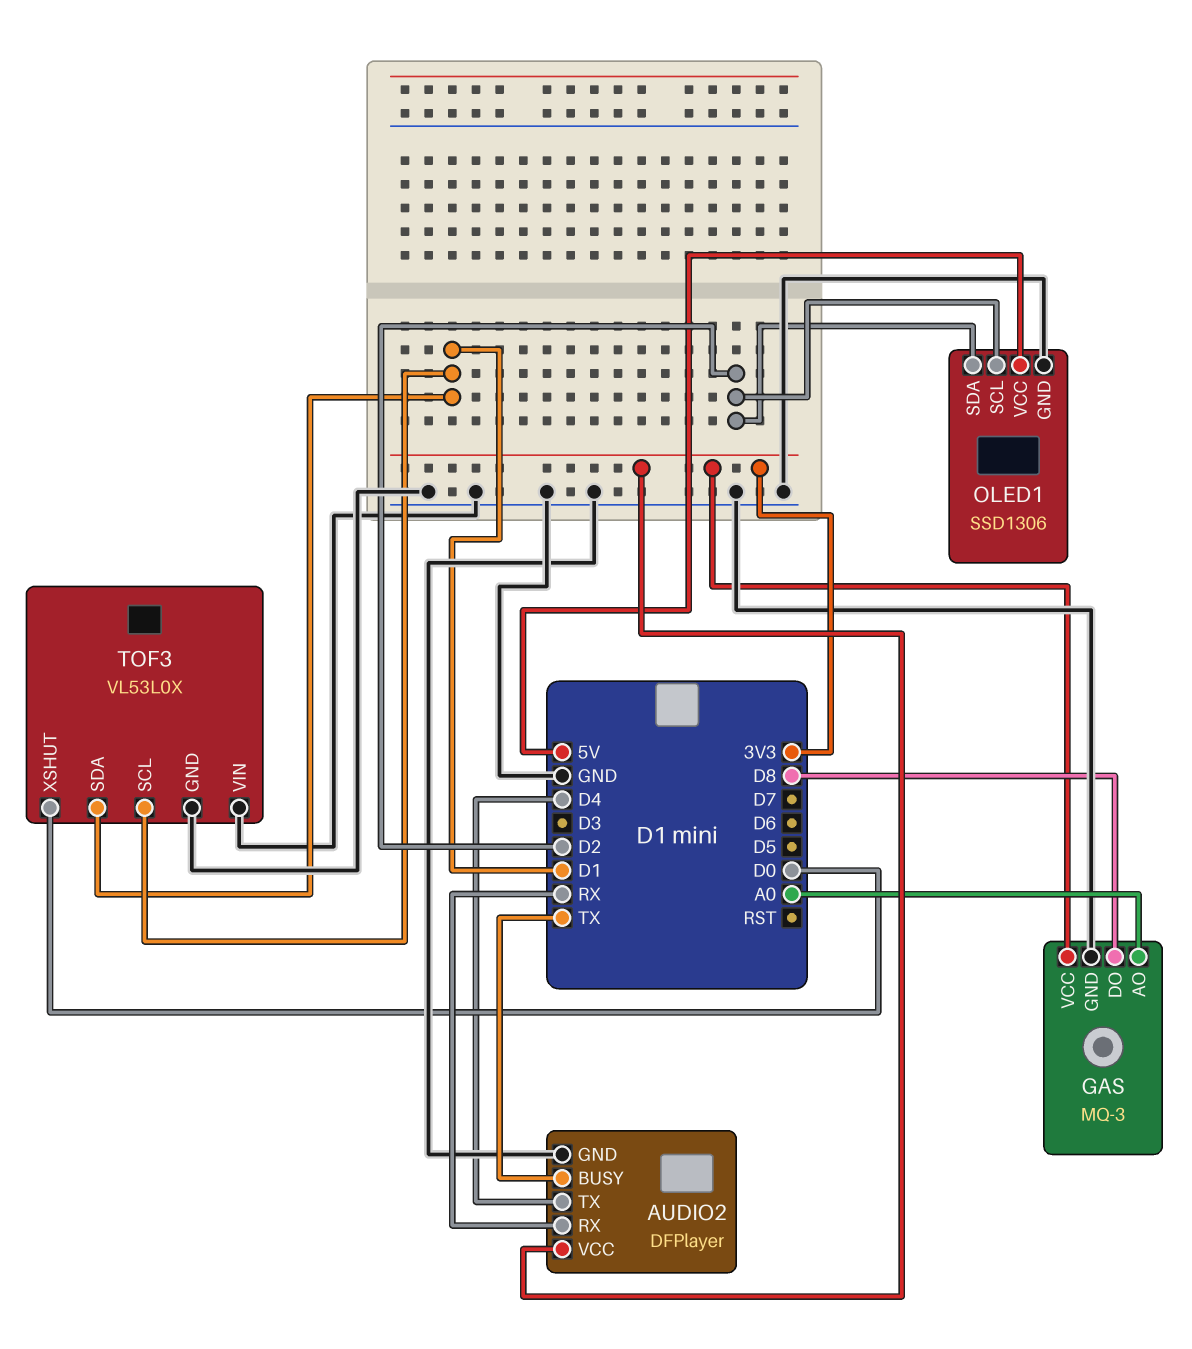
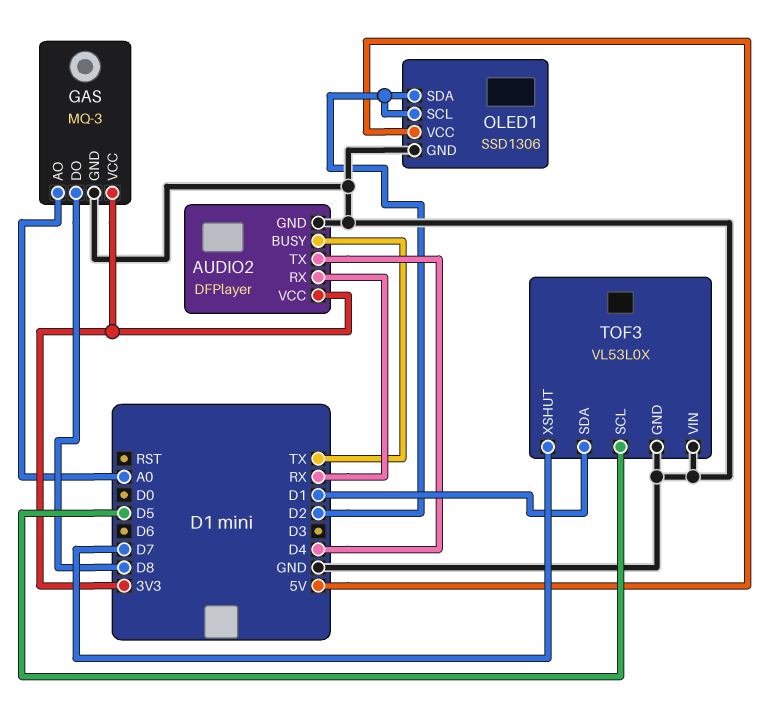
TOF3 pin SCL: D1 -> D5
TOF3 pin XSHUT: D0 -> D7

